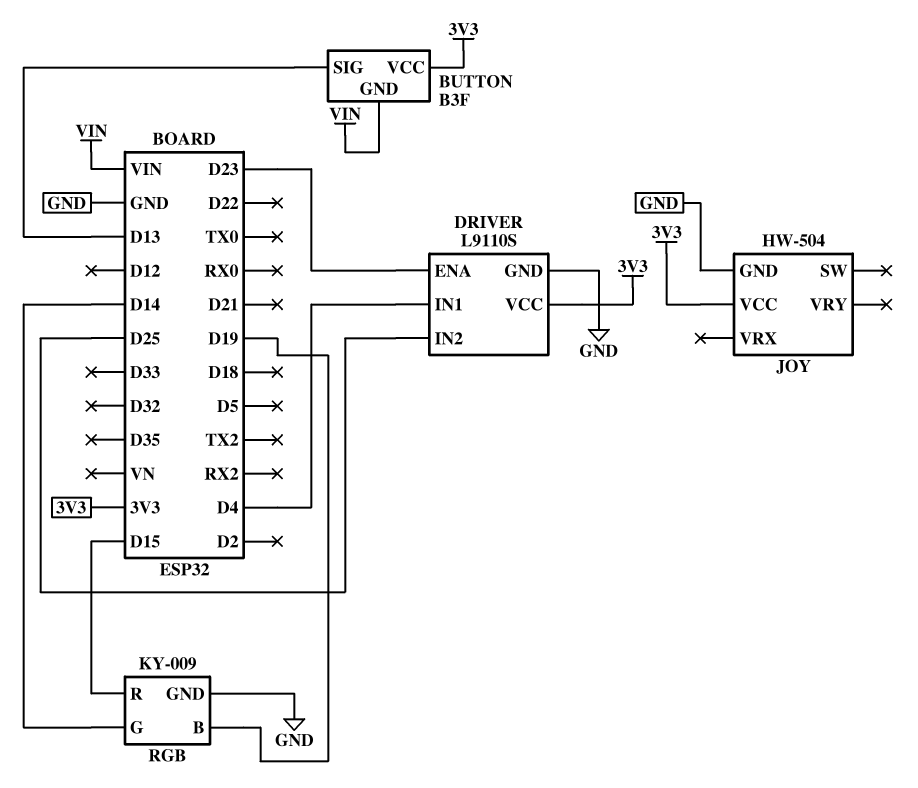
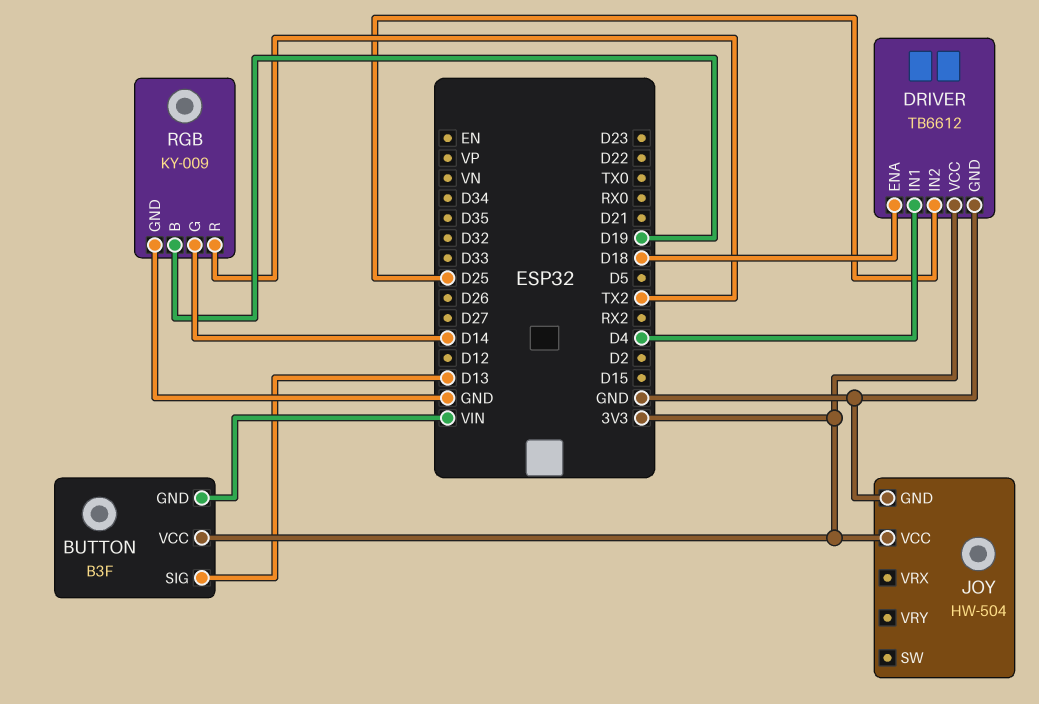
DRIVER: L9110S -> TB6612
DRIVER pin ENA: D23 -> D18
RGB pin R: D15 -> TX2

